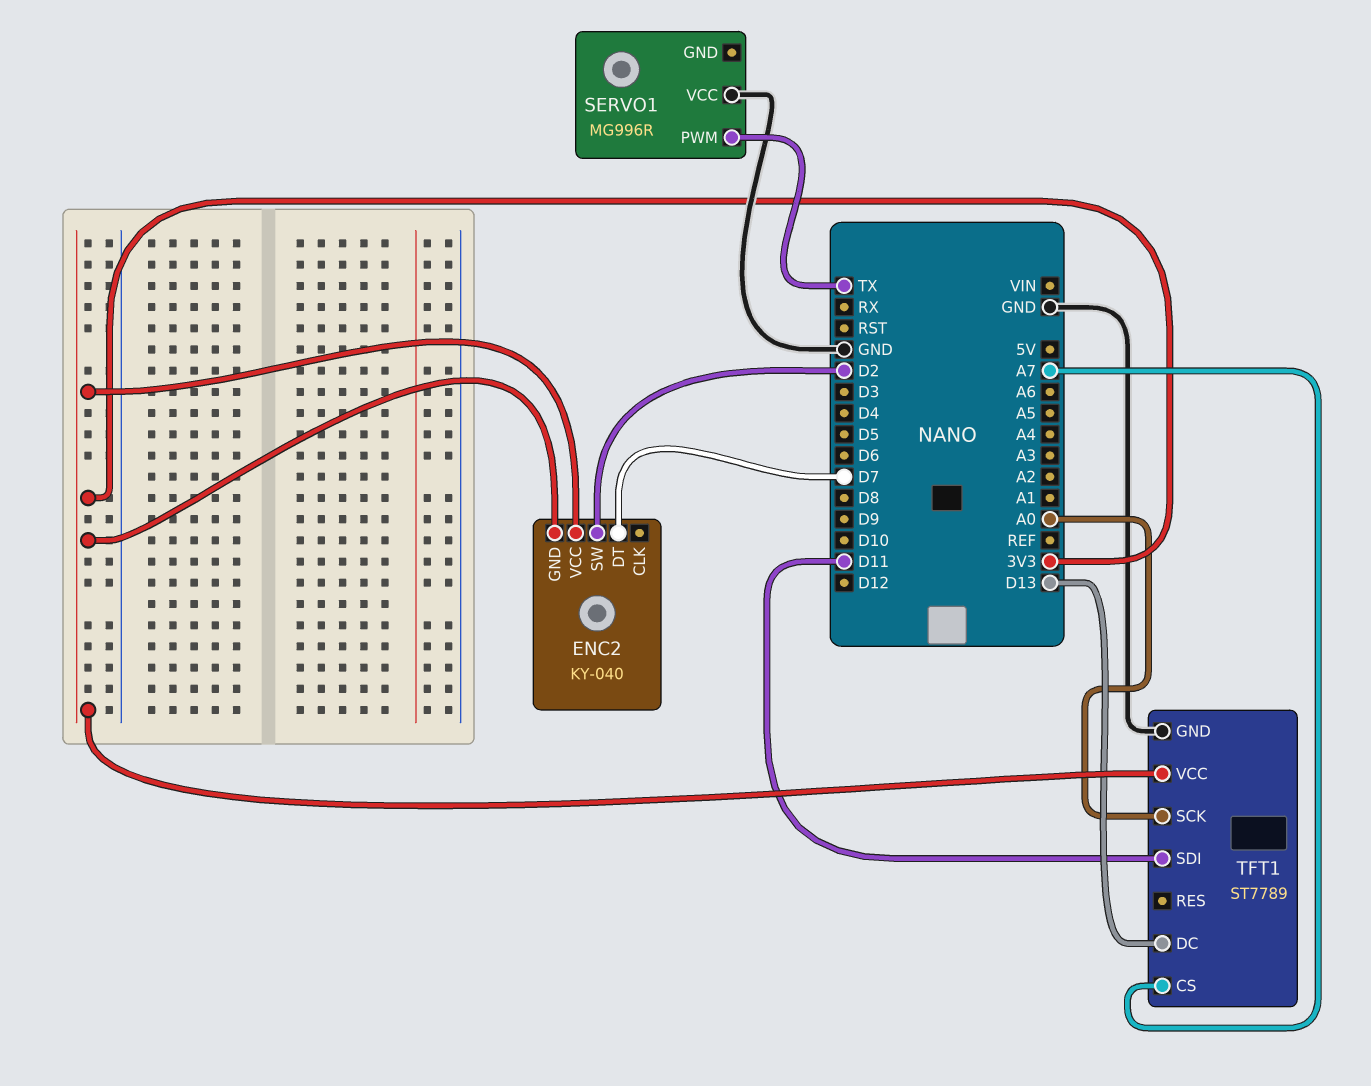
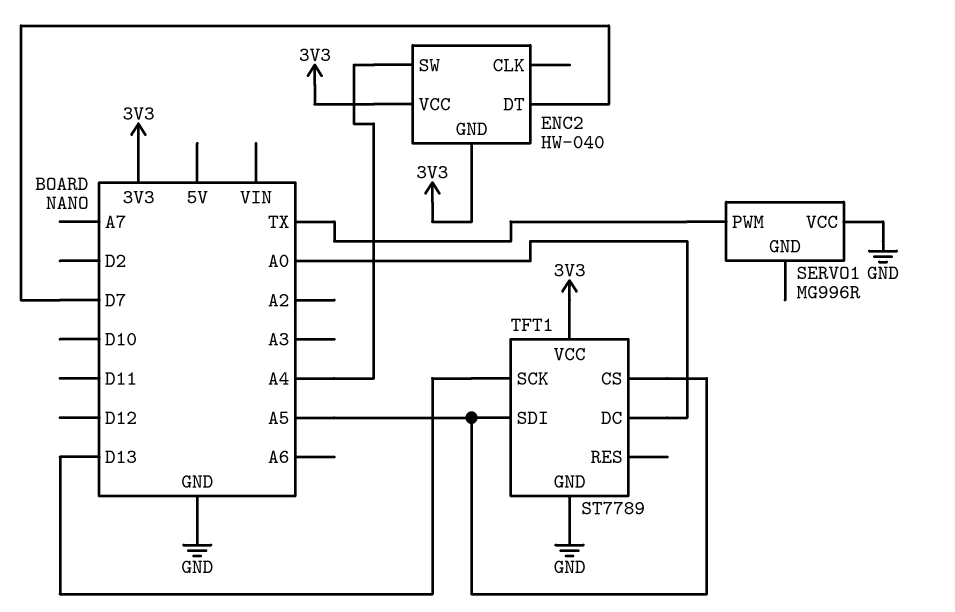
ENC2: KY-040 -> HW-040
ENC2 pin SW: D2 -> A4
TFT1 pin CS: A7 -> A5
TFT1 pin DC: D13 -> A0
TFT1 pin SCK: A0 -> D13
TFT1 pin SDI: D11 -> A5

